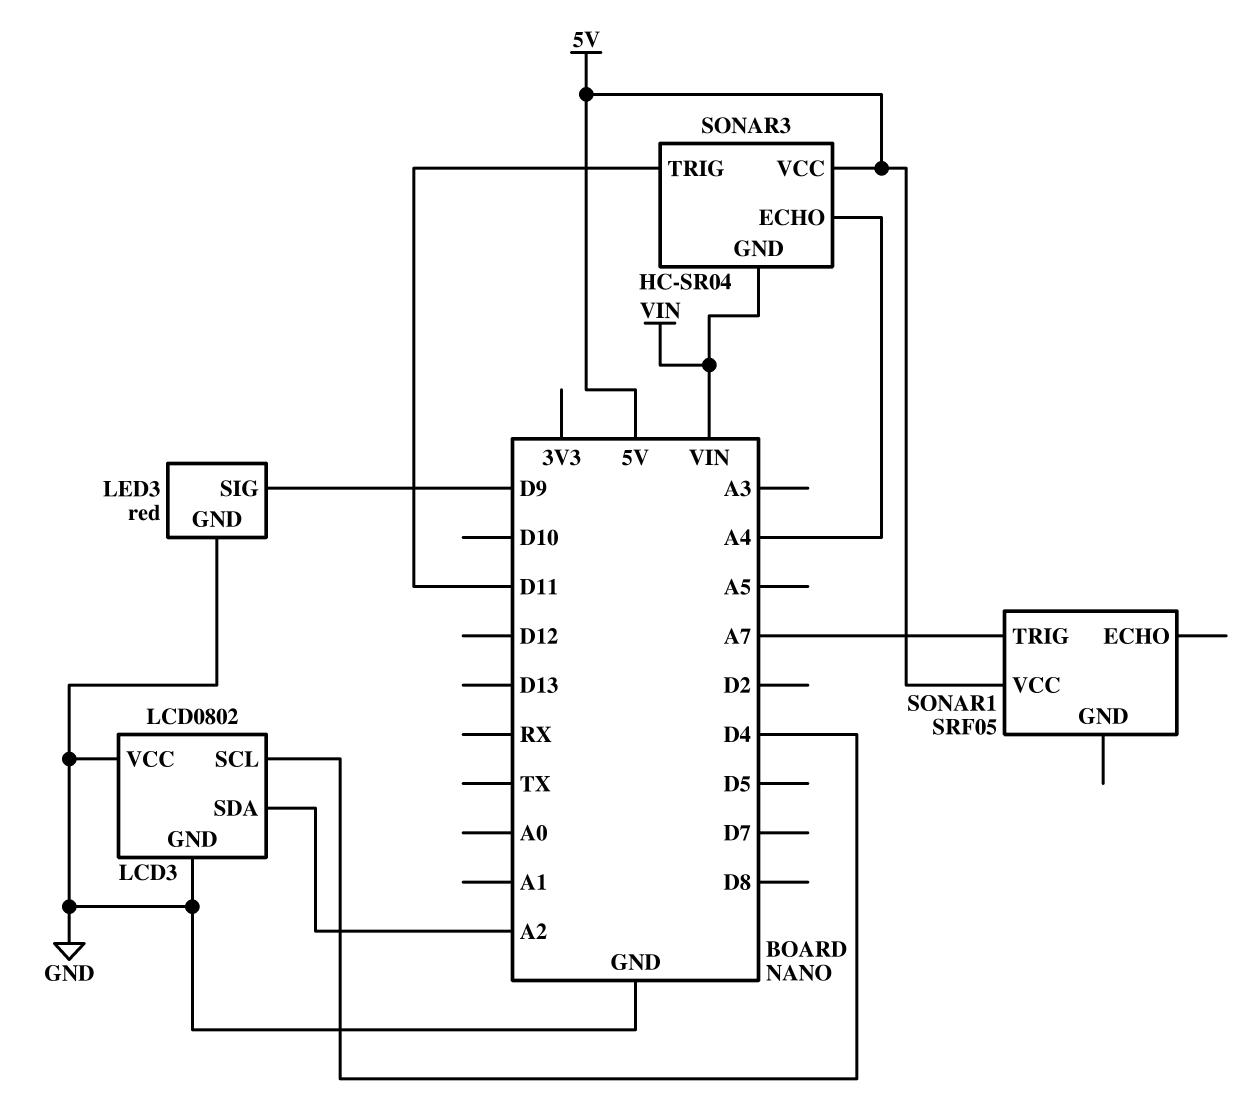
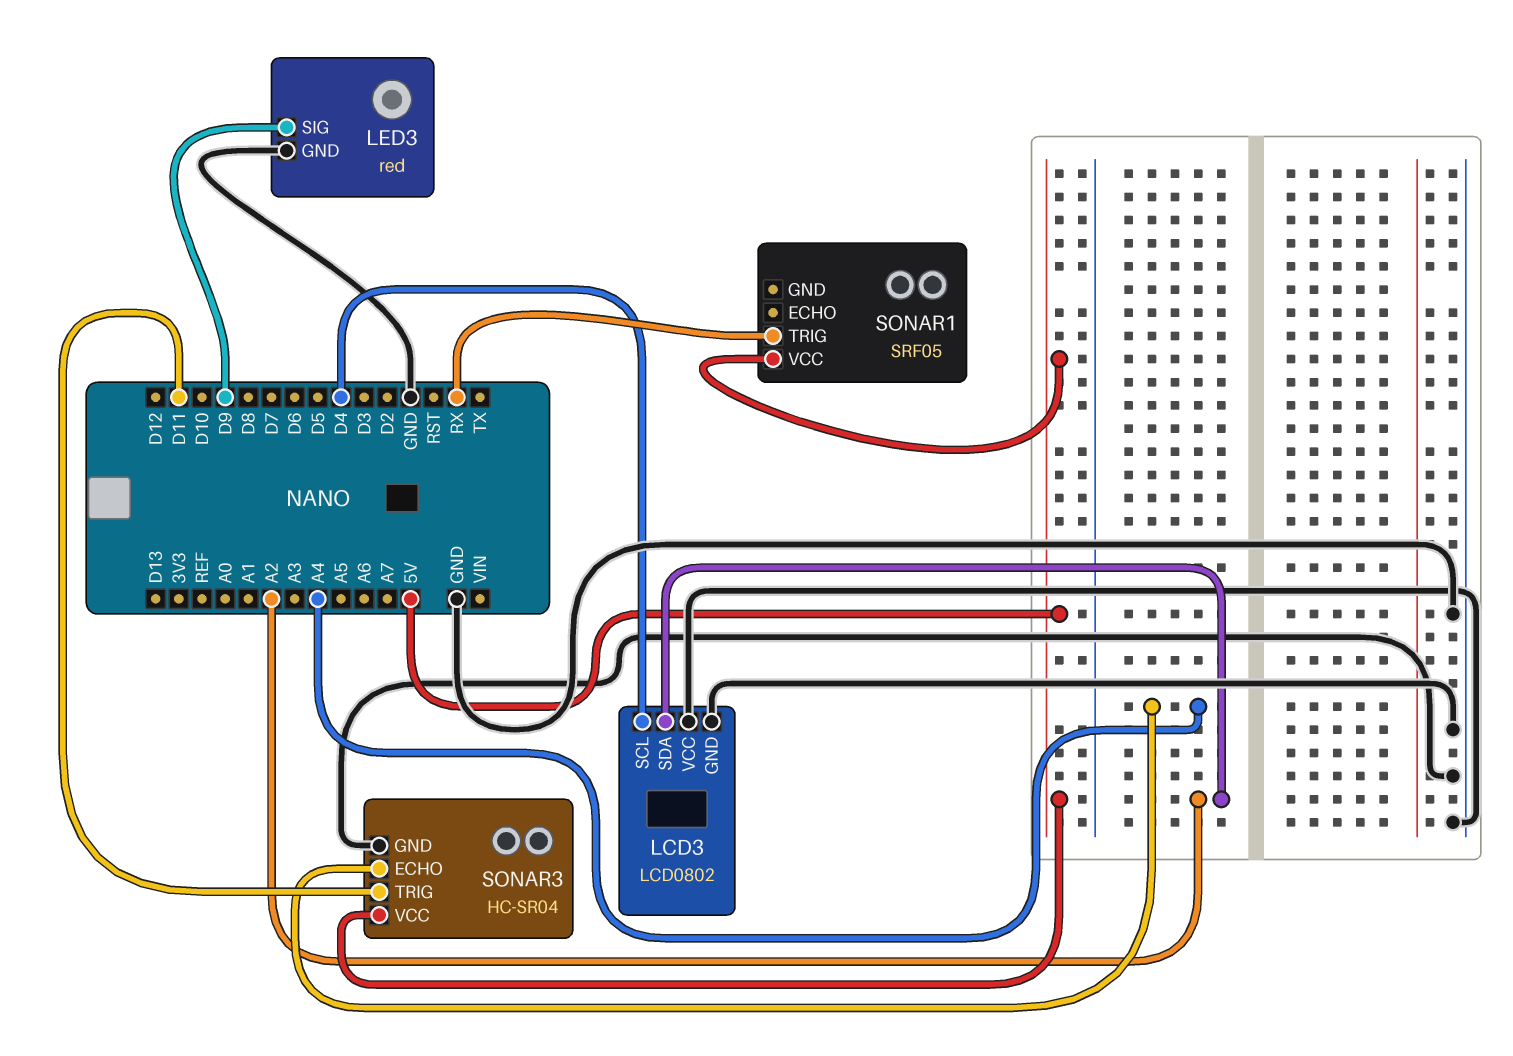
SONAR1 pin TRIG: A7 -> RX
SONAR3 pin GND: VIN -> GND

